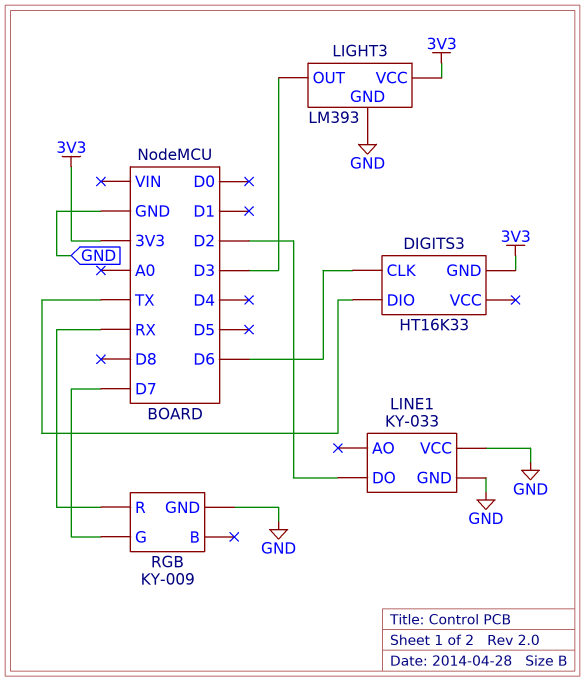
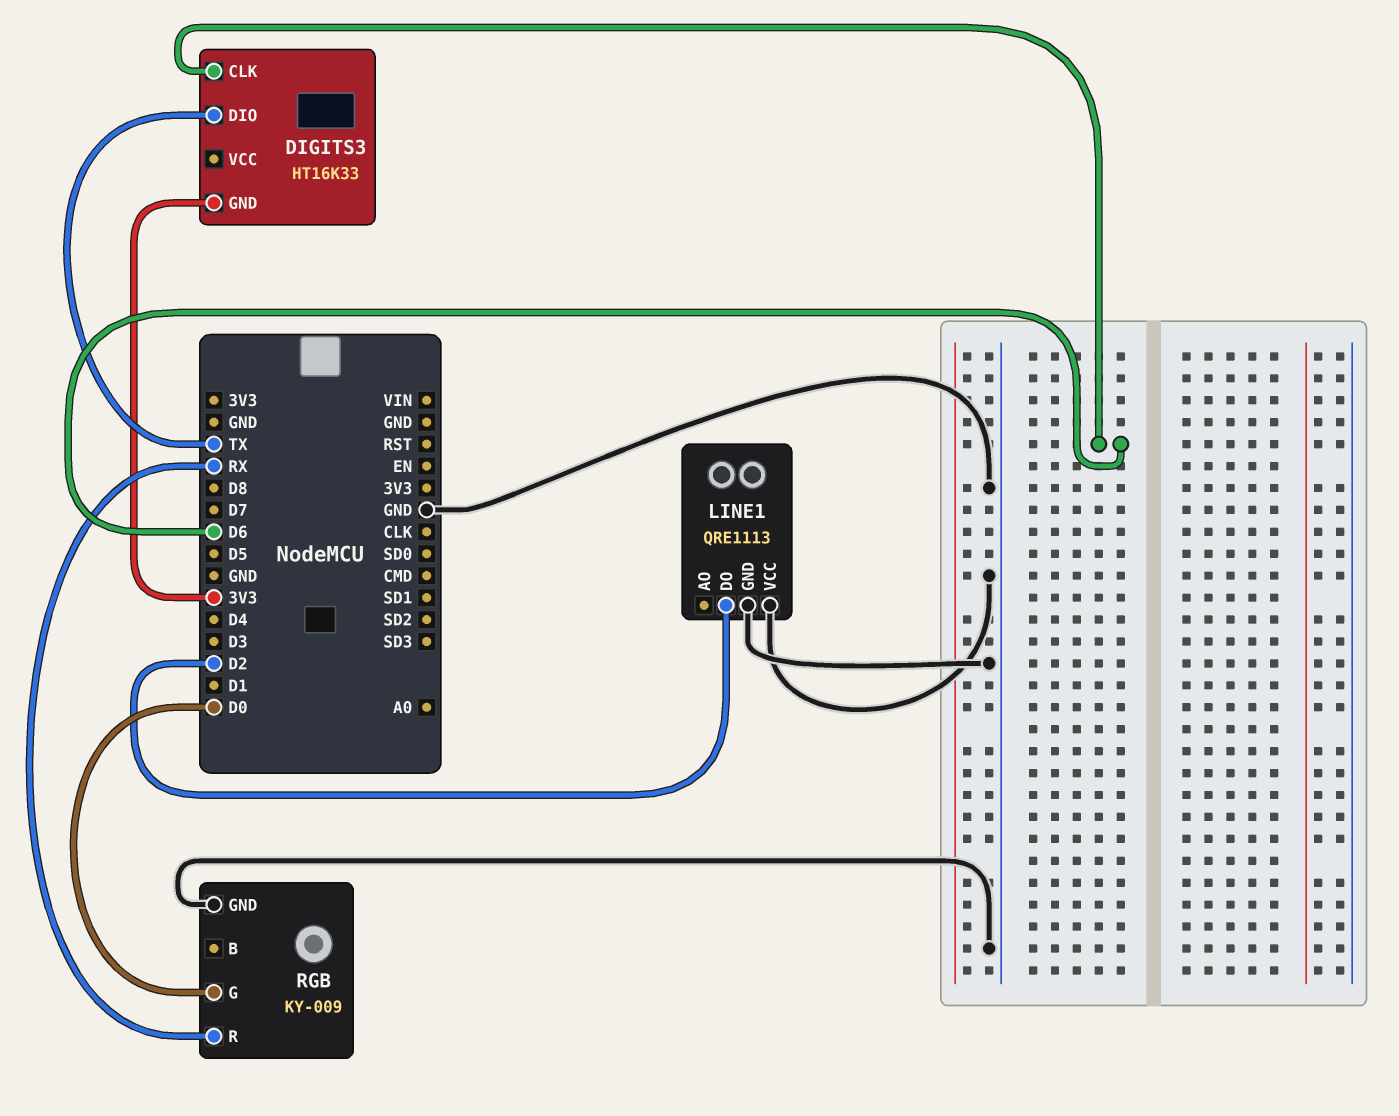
LIGHT3: LM393 -> none
LIGHT3 pin GND: GND -> none
LIGHT3 pin OUT: D3 -> none
LIGHT3 pin VCC: 3V3 -> none
LINE1: KY-033 -> QRE1113
RGB pin G: D7 -> D0

